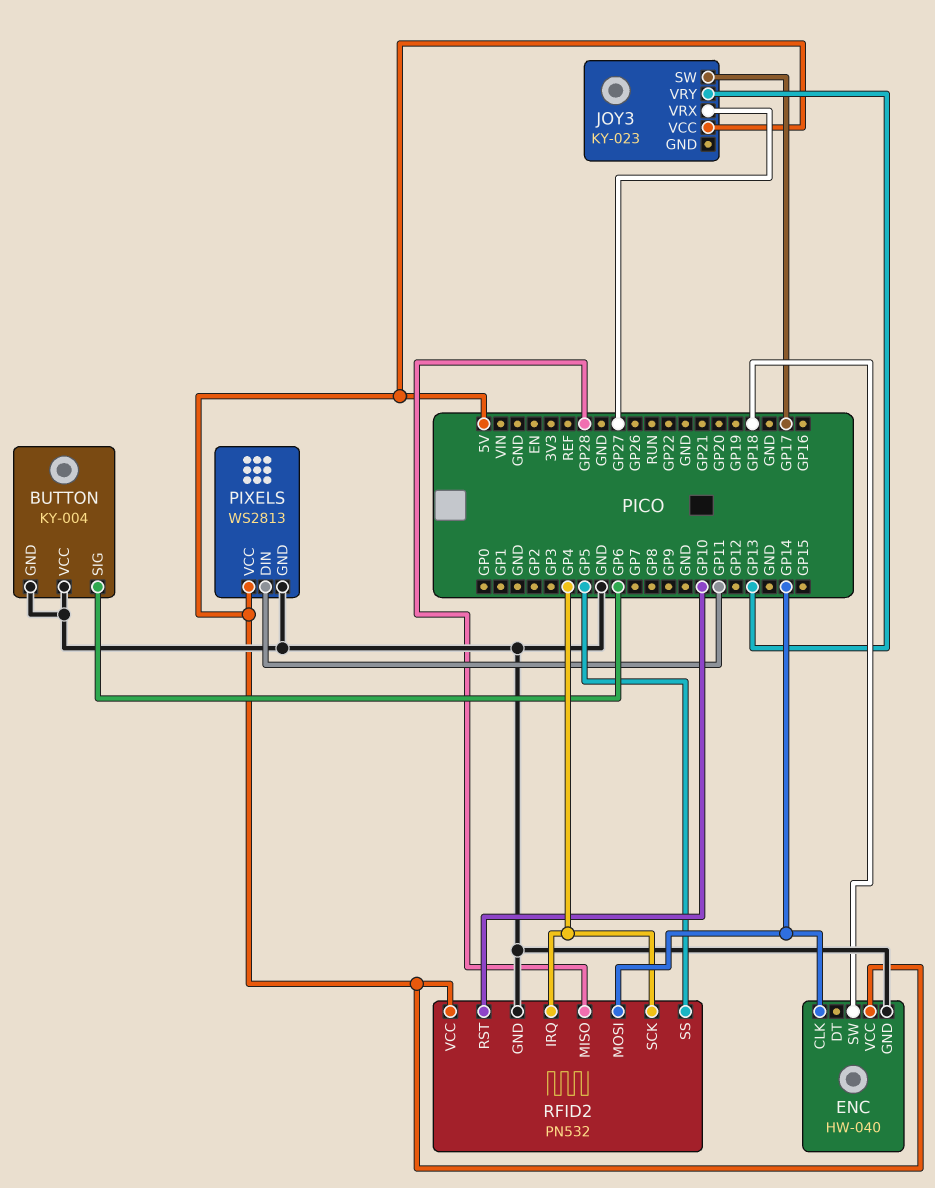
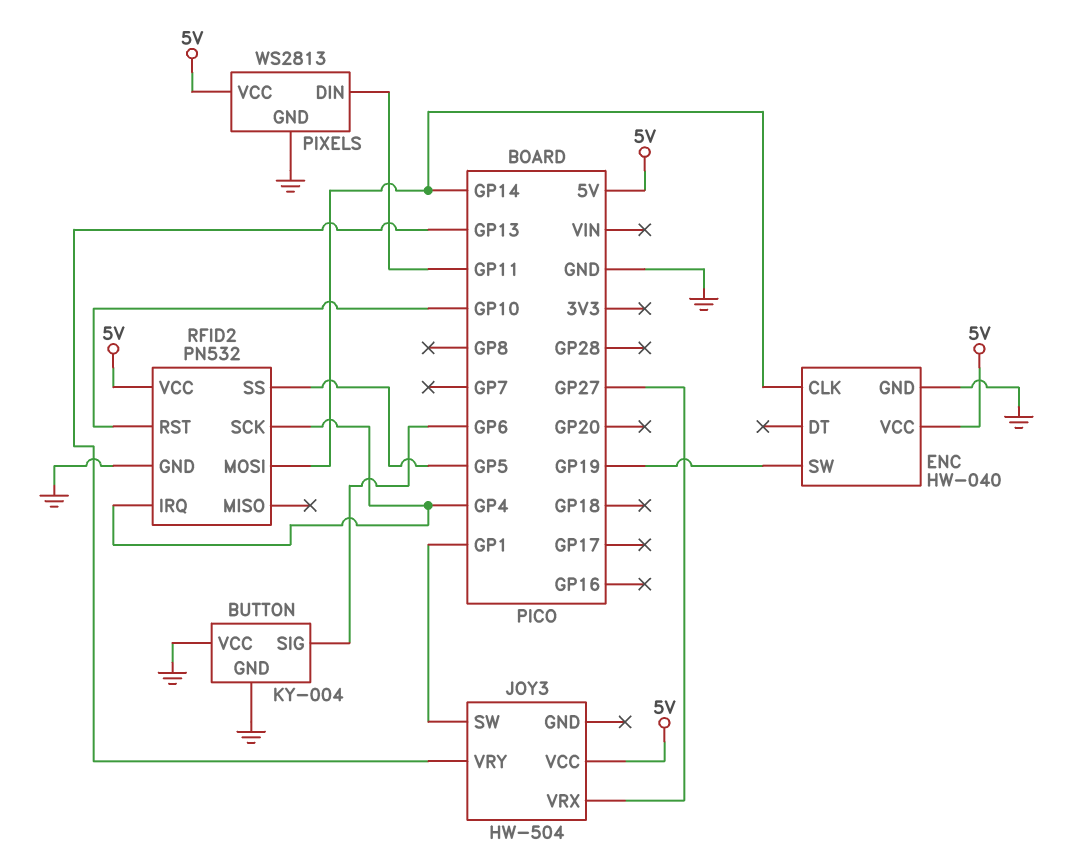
ENC pin SW: GP18 -> GP19
JOY3: KY-023 -> HW-504
JOY3 pin SW: GP17 -> GP1
RFID2 pin MISO: GP28 -> none

